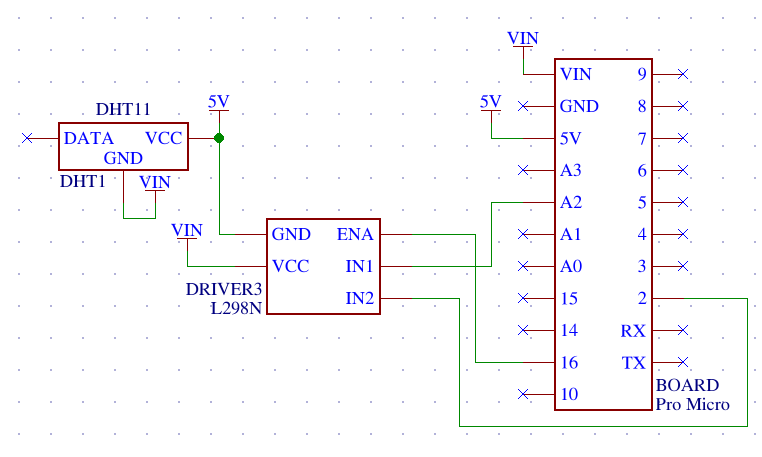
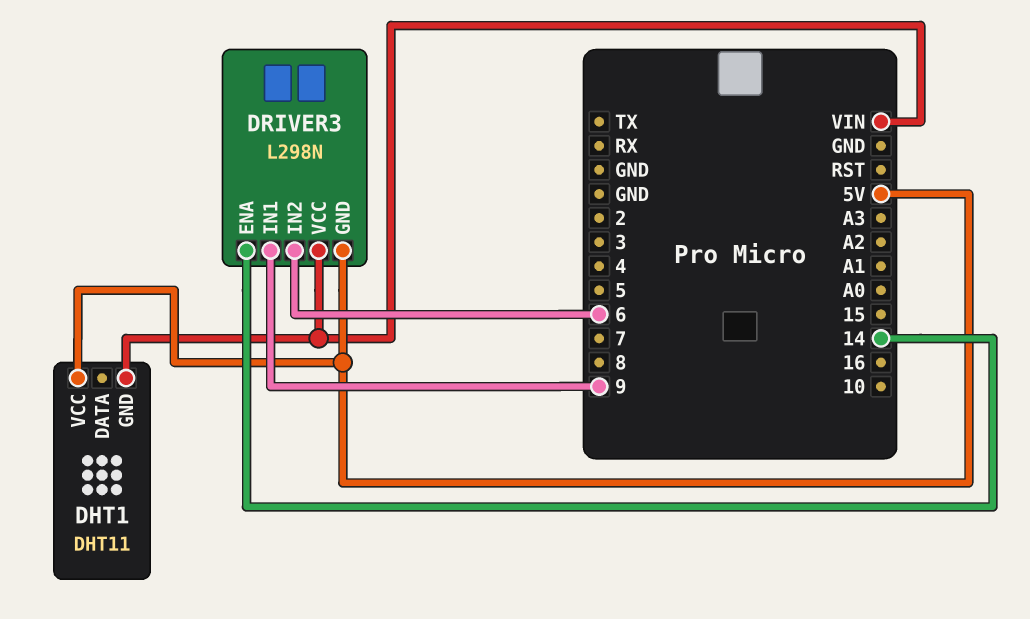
DRIVER3 pin ENA: 16 -> 14
DRIVER3 pin IN1: A2 -> 9
DRIVER3 pin IN2: 2 -> 6

